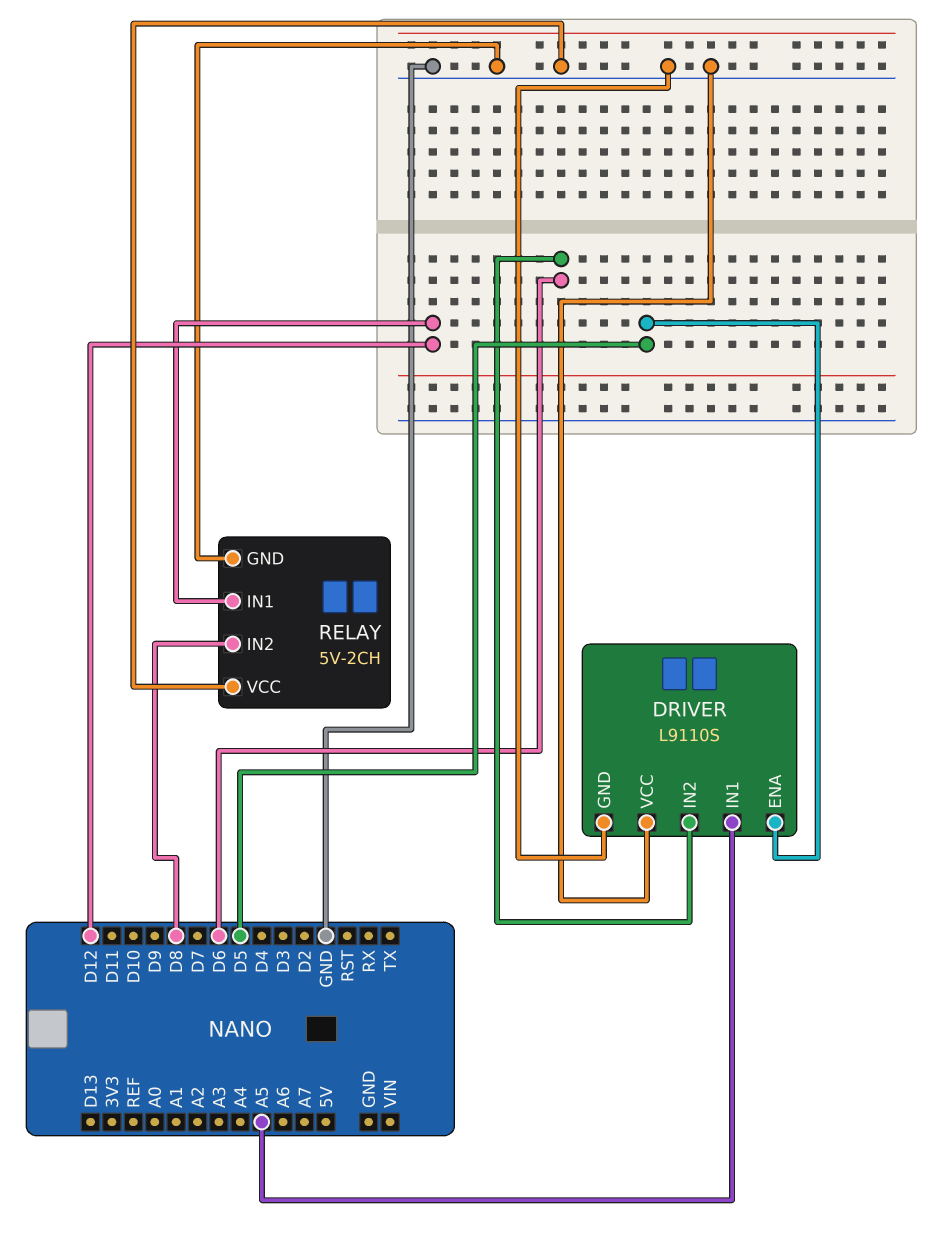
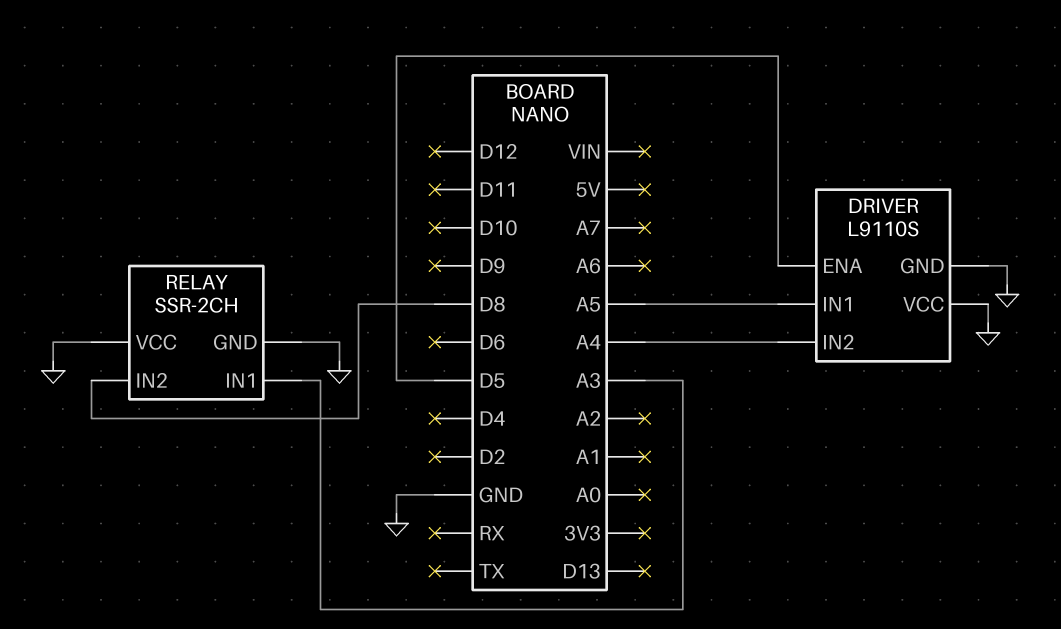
DRIVER pin IN2: D6 -> A4
RELAY: 5V-2CH -> SSR-2CH
RELAY pin IN1: D12 -> A3

